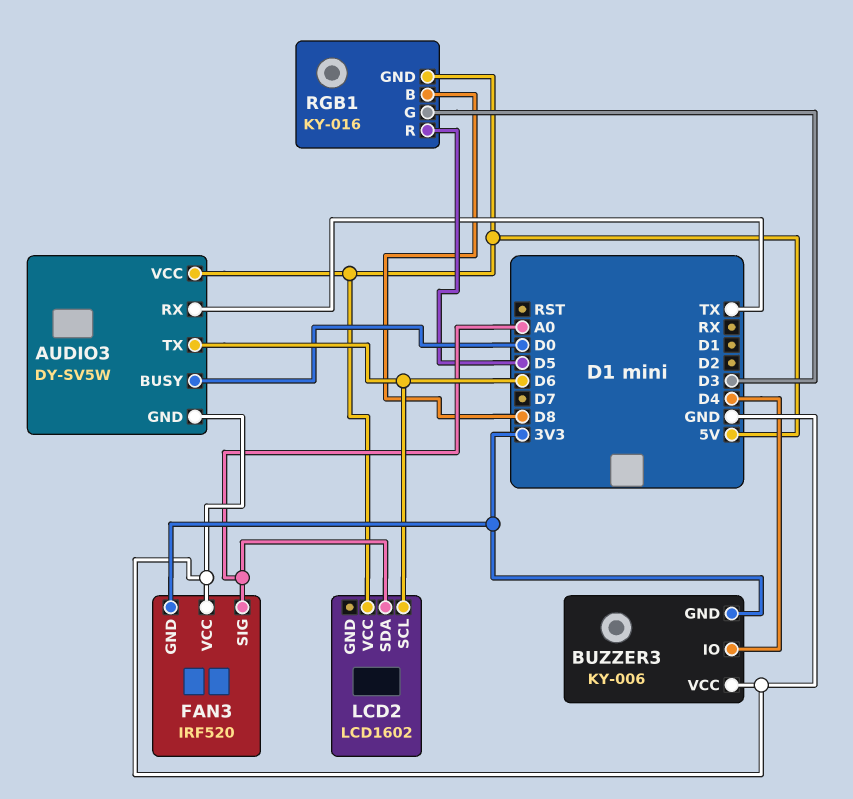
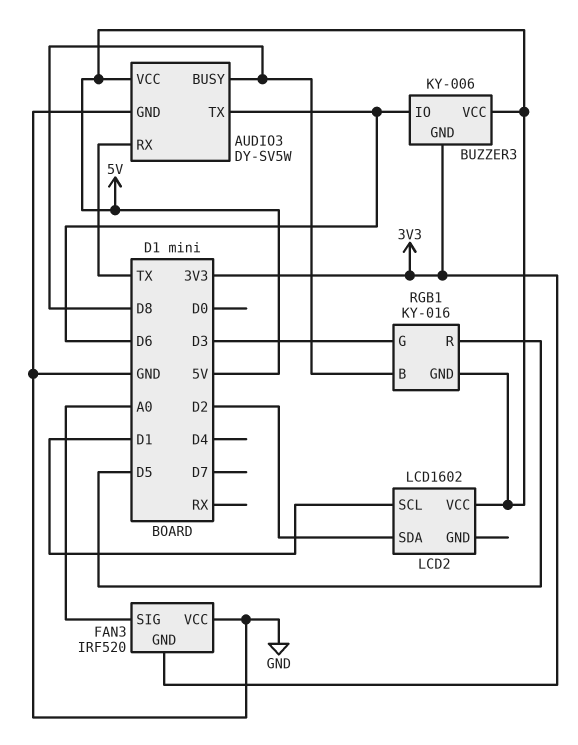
AUDIO3 pin BUSY: D0 -> D8
BUZZER3 pin IO: D4 -> D6
BUZZER3 pin VCC: GND -> 5V
LCD2 pin SCL: D6 -> D1
LCD2 pin SDA: A0 -> D2

